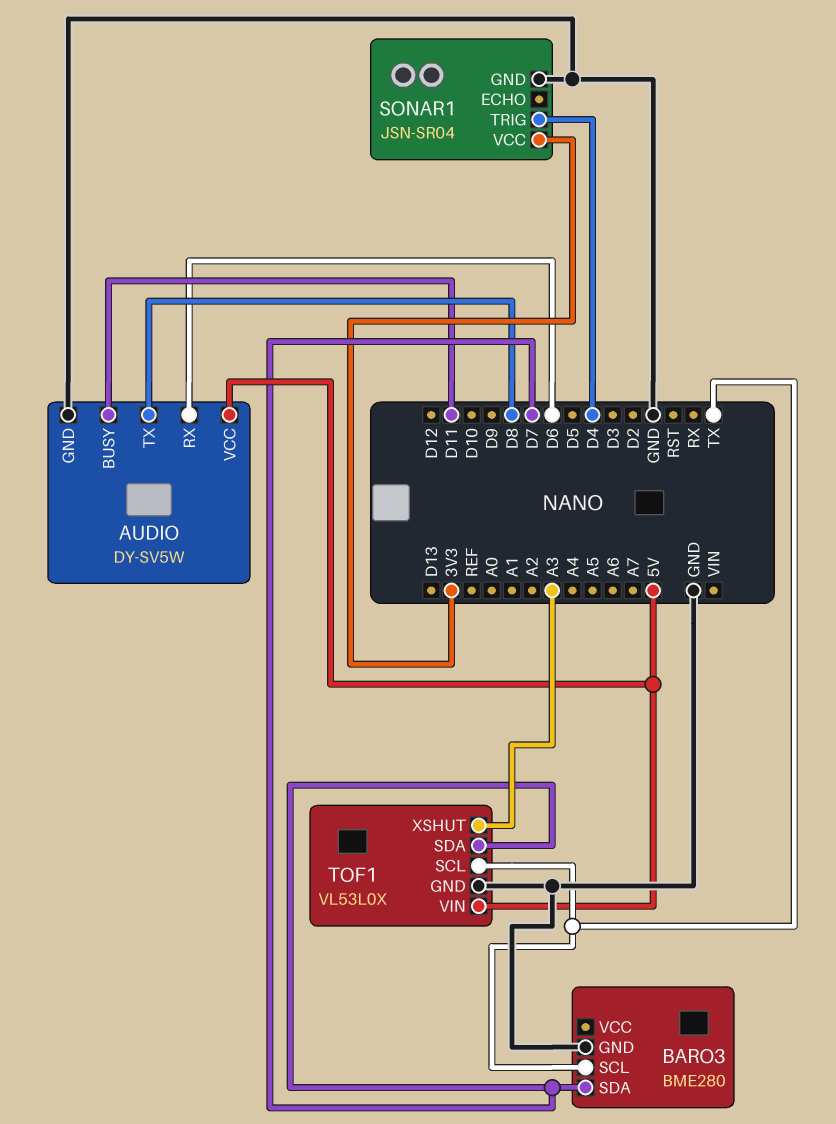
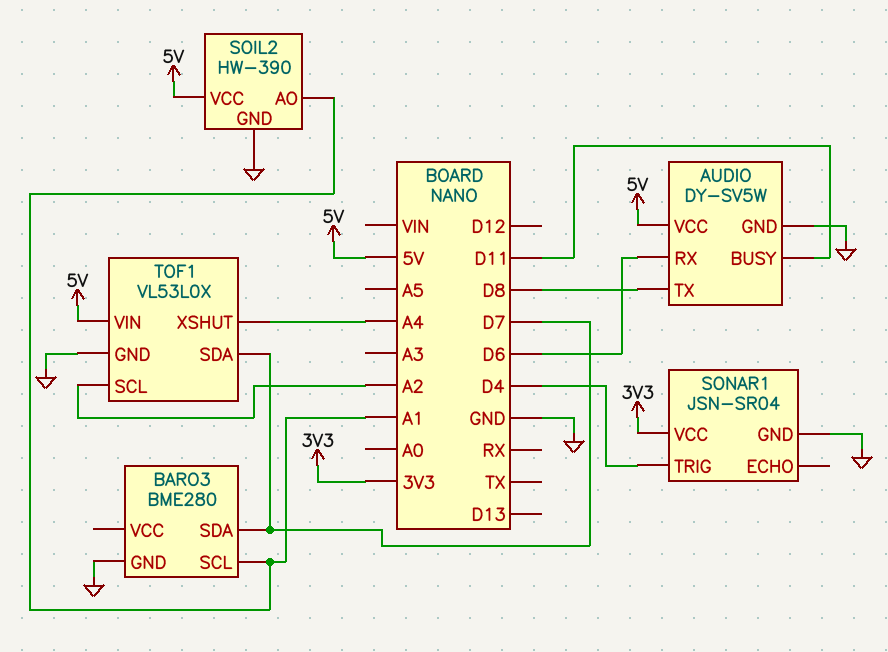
BARO3 pin SCL: TX -> A1
SOIL2: none -> HW-390
SOIL2 pin AO: none -> A1
SOIL2 pin GND: none -> GND
SOIL2 pin VCC: none -> 5V
TOF1 pin SCL: TX -> A2
TOF1 pin XSHUT: A3 -> A4

